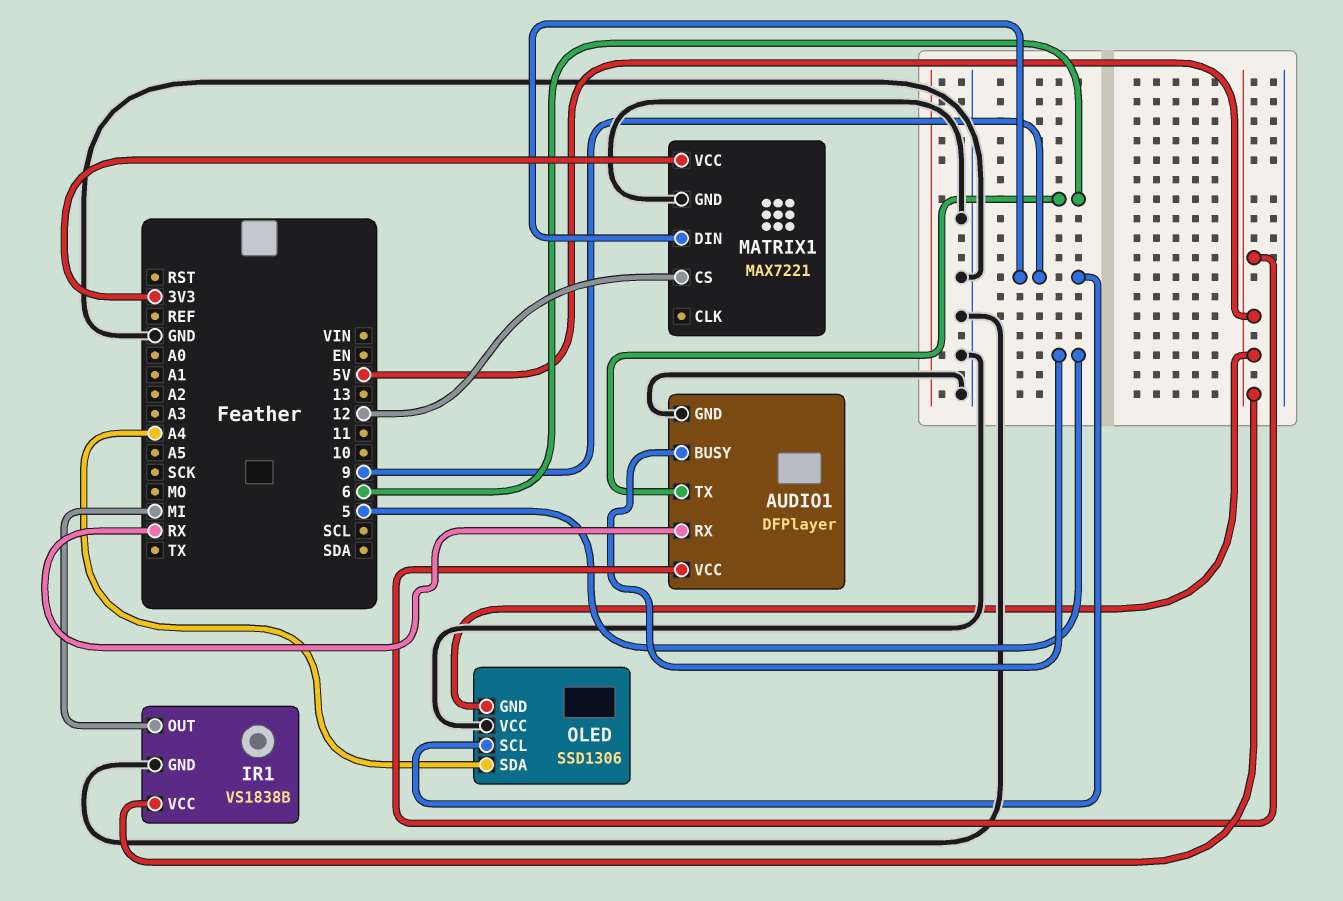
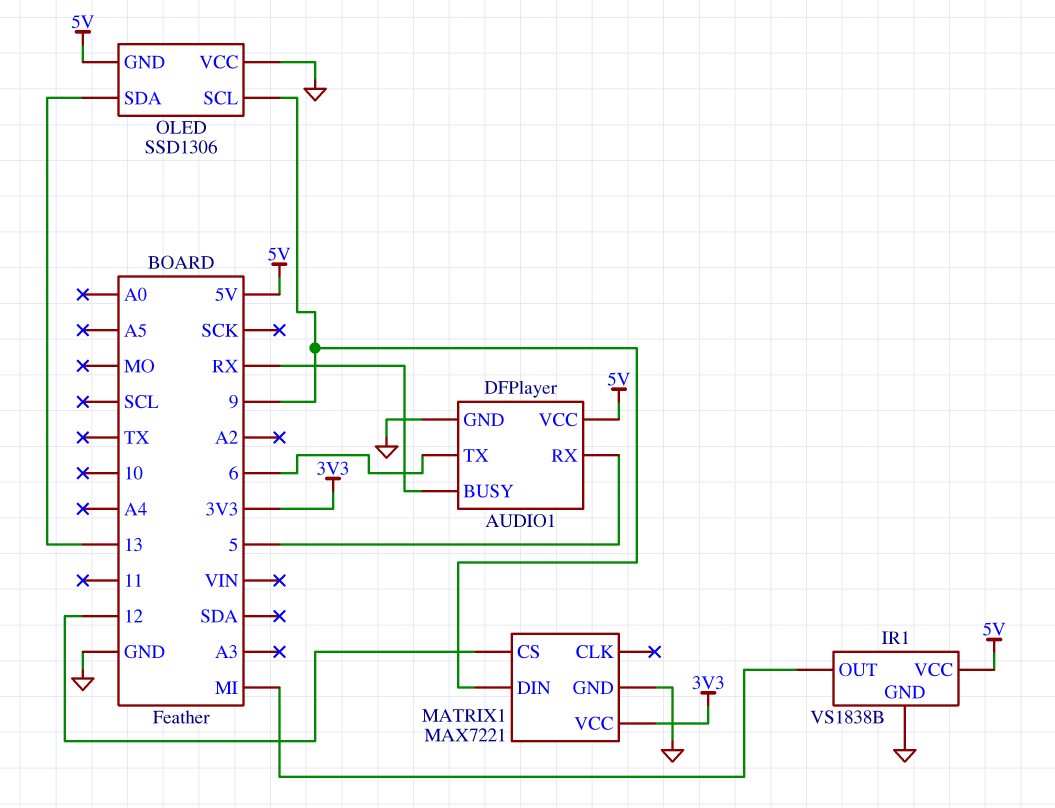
AUDIO1 pin BUSY: 5 -> RX
AUDIO1 pin RX: RX -> 5
OLED pin SDA: A4 -> 13

